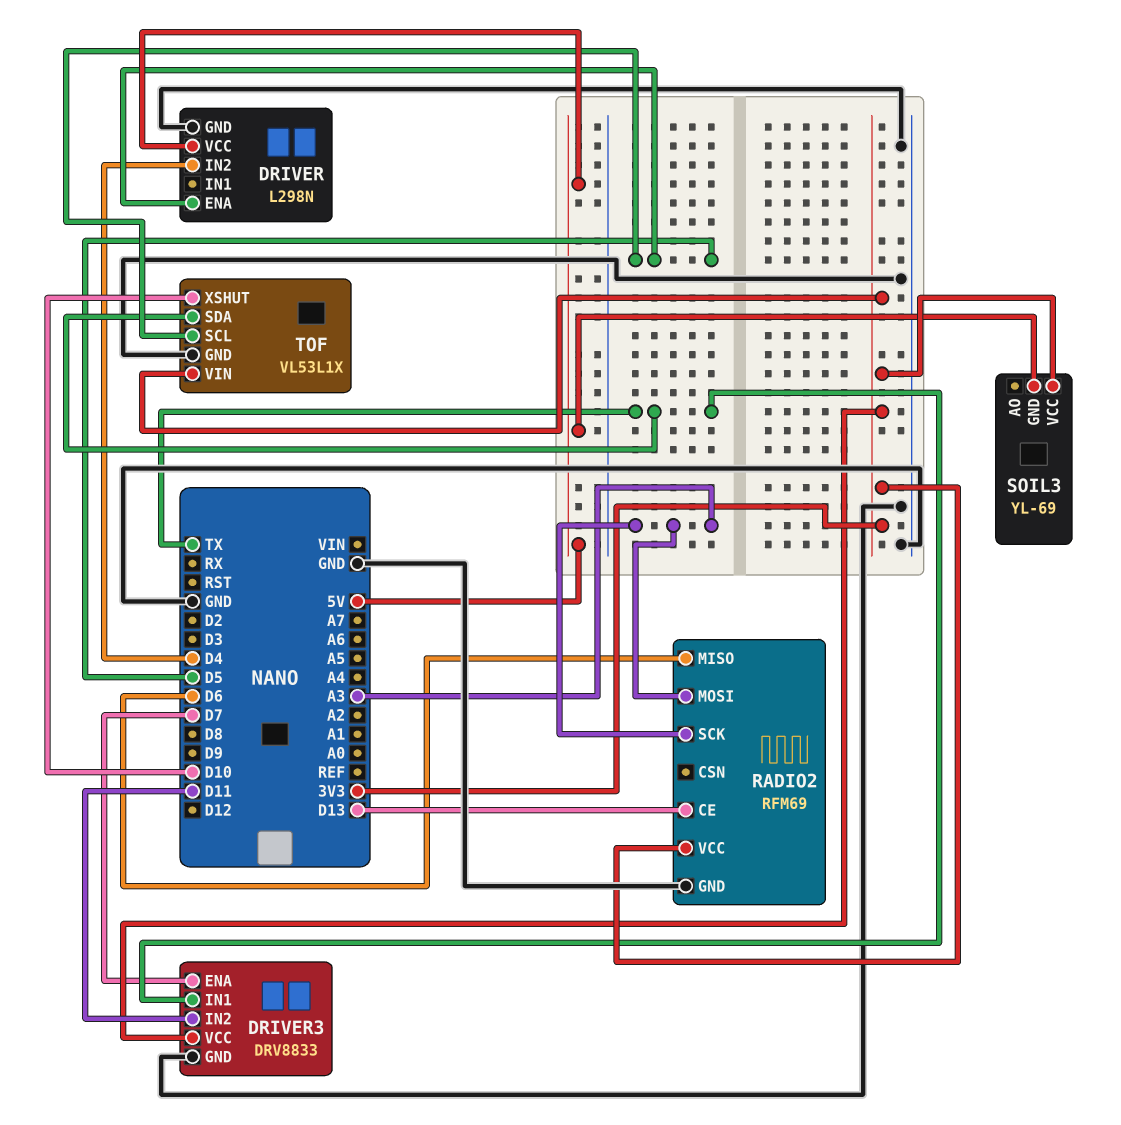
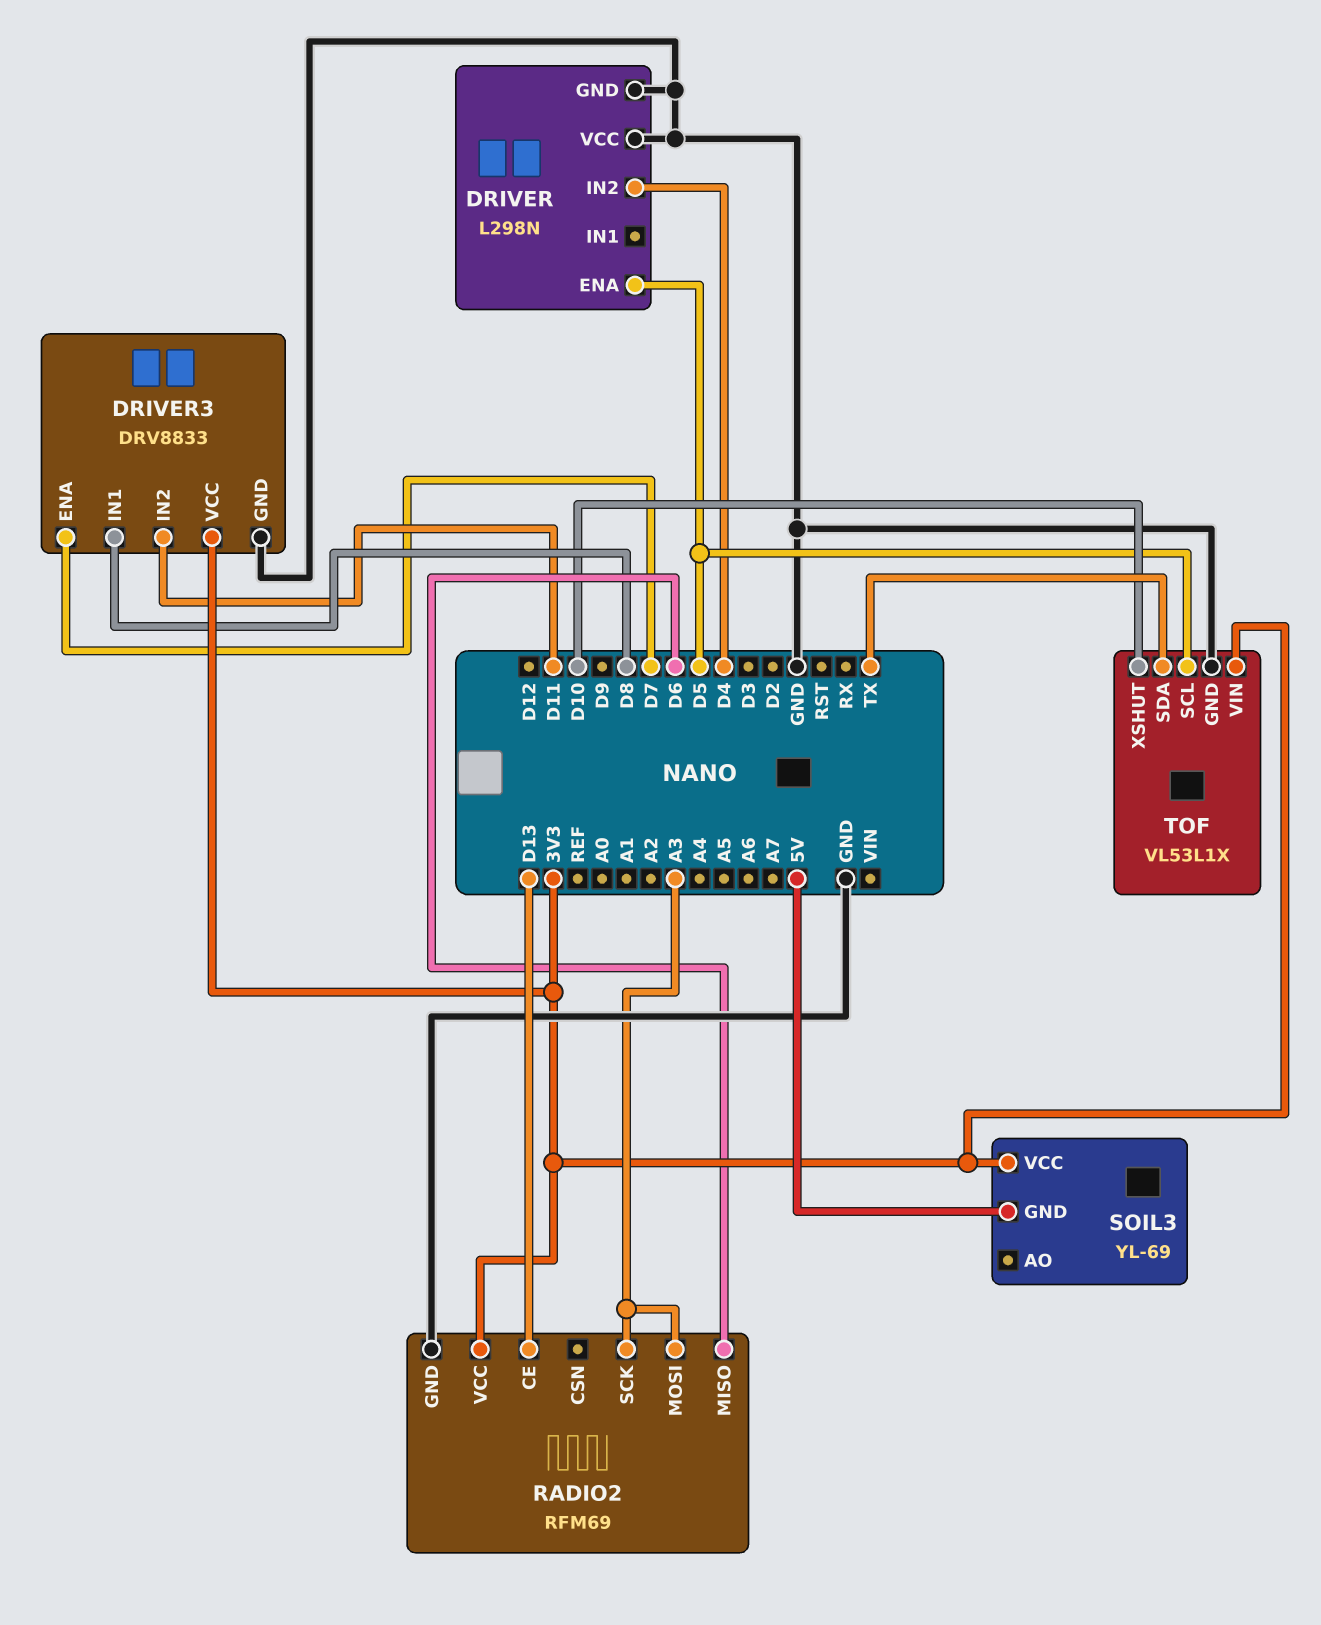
DRIVER pin VCC: 5V -> GND
DRIVER3 pin IN1: TX -> D8

